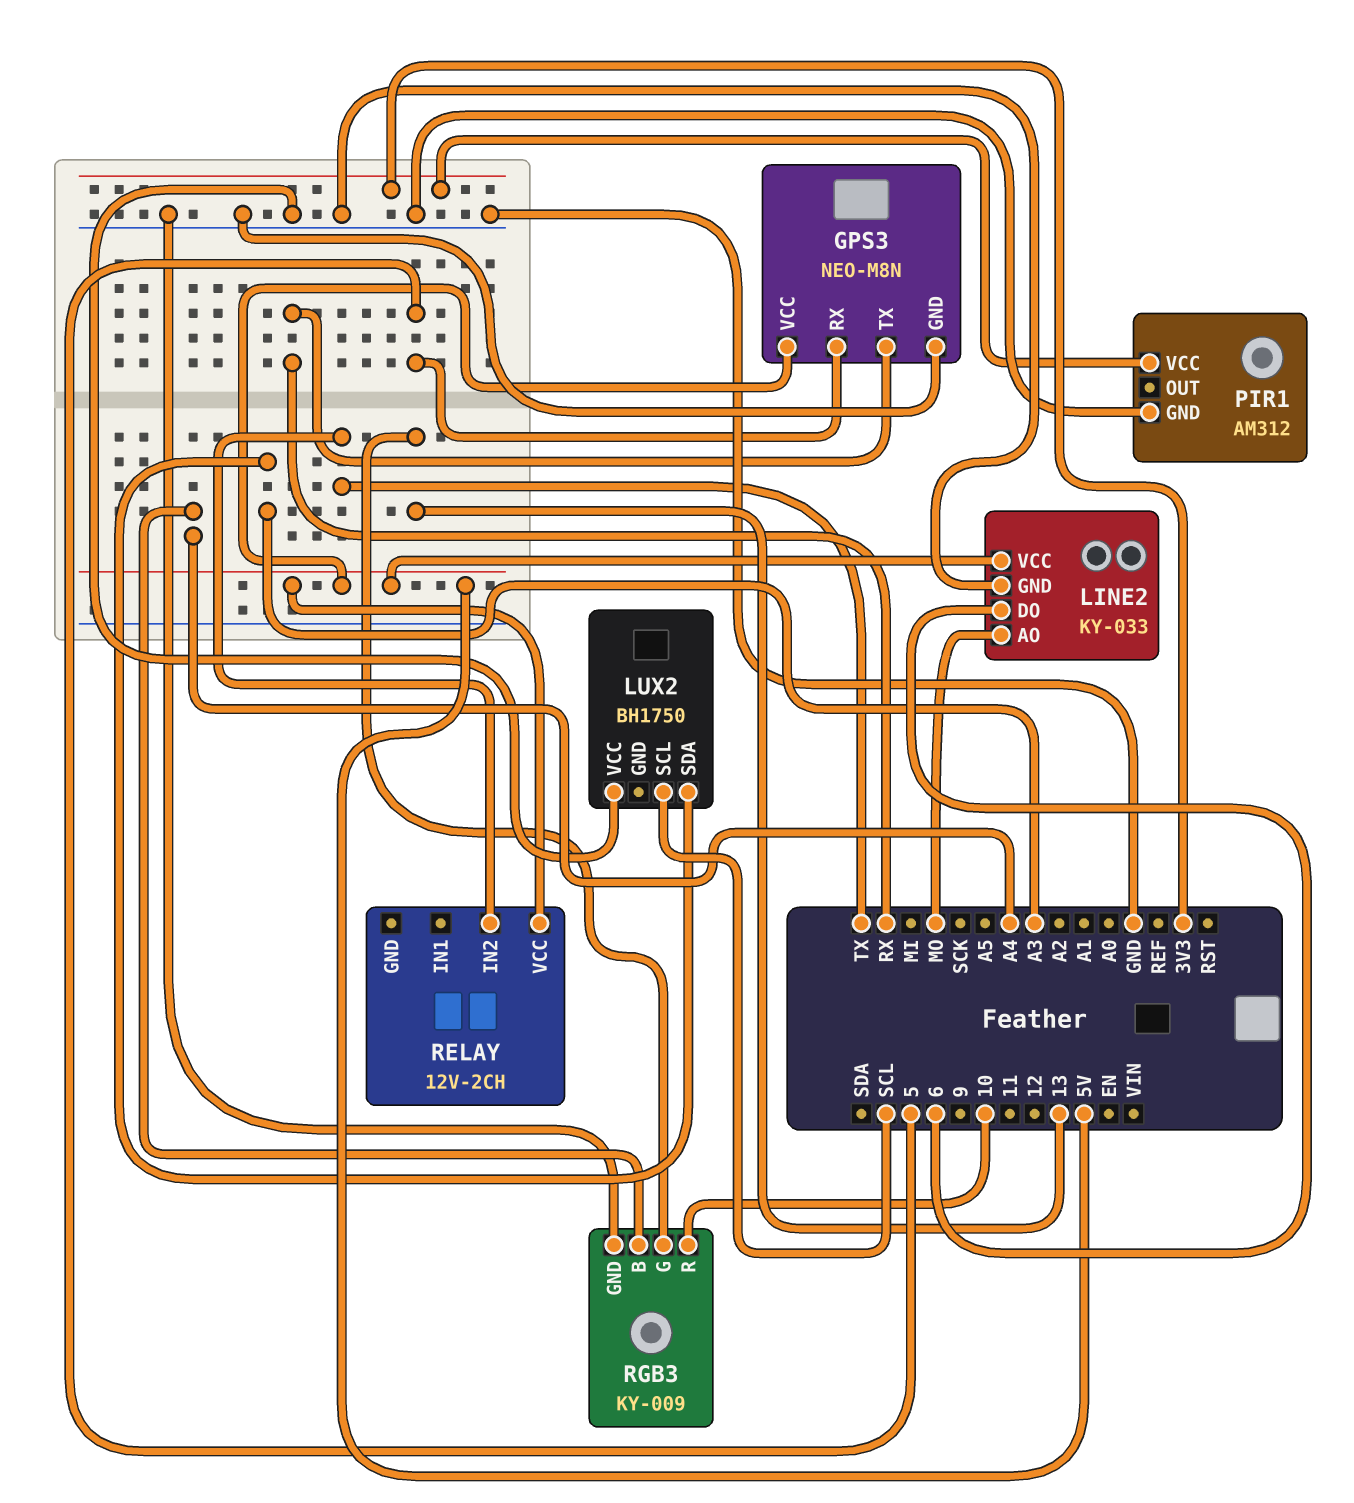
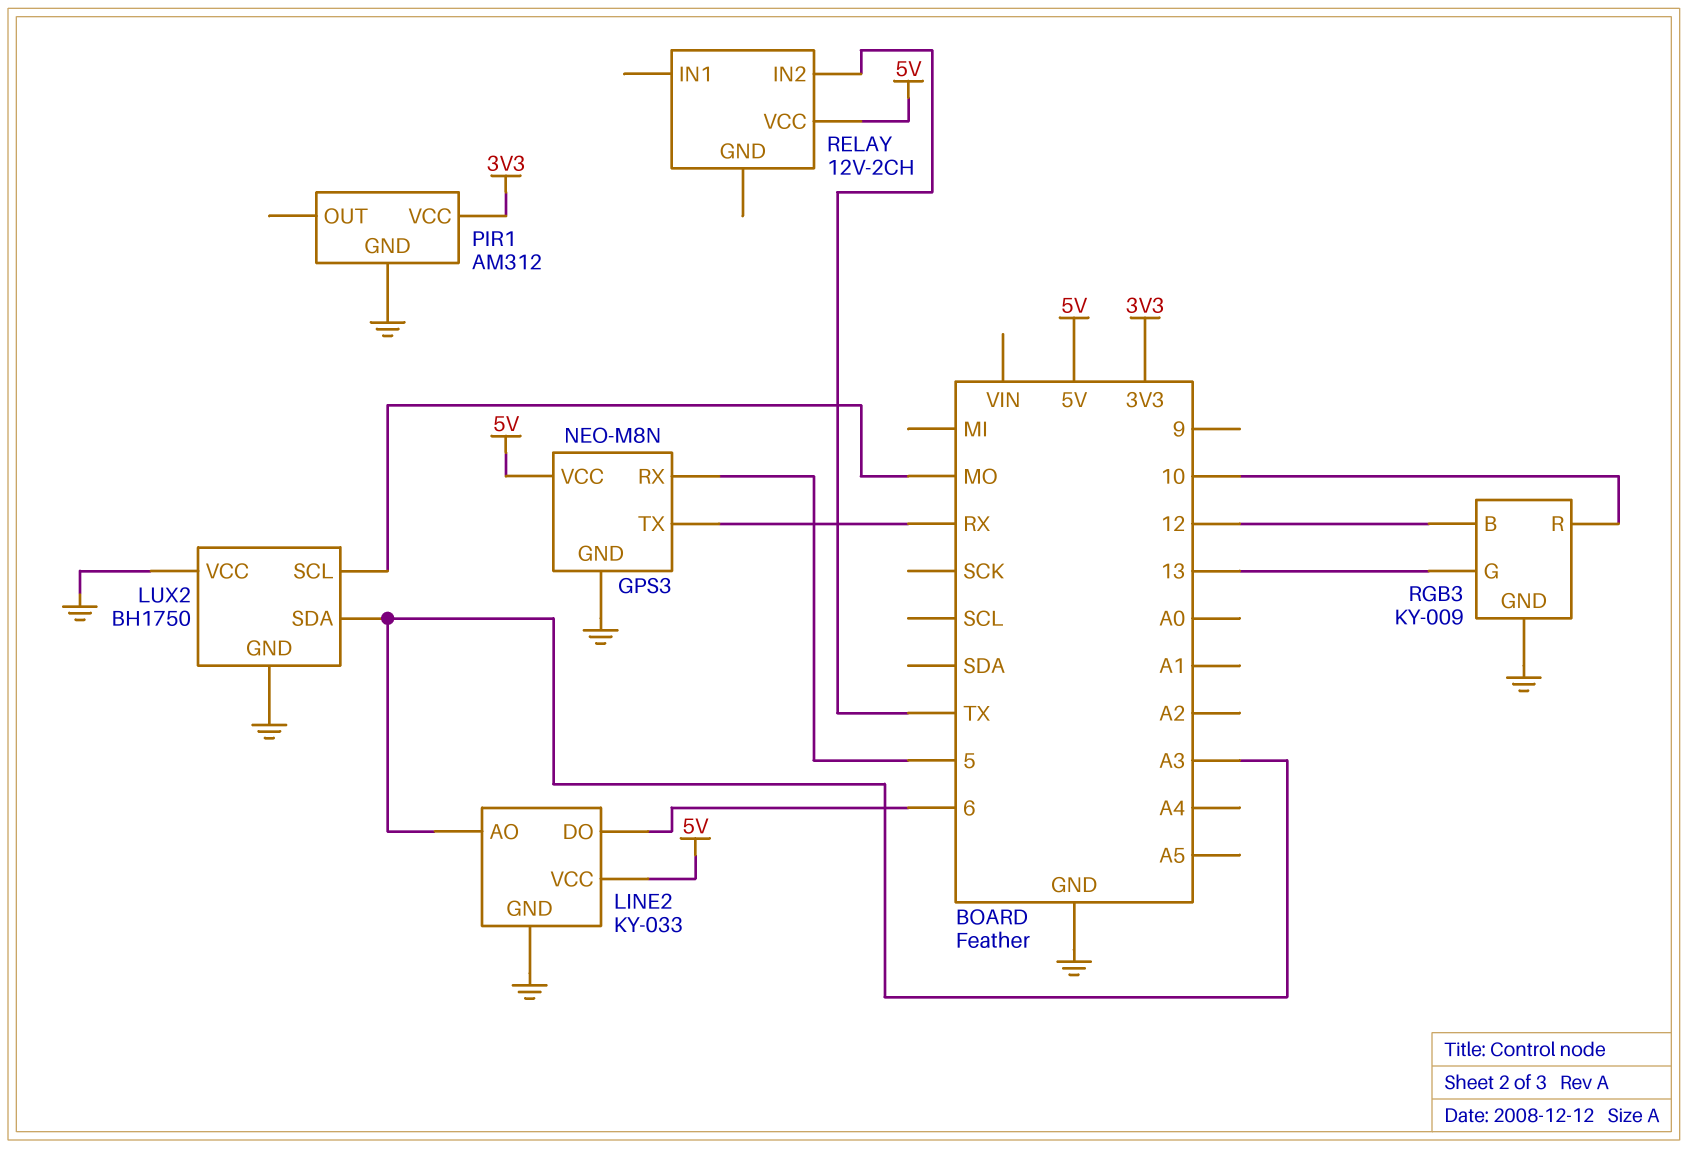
LINE2 pin AO: MO -> A3
LUX2 pin GND: none -> GND
LUX2 pin SCL: SCL -> MO
RGB3 pin B: A4 -> 12

